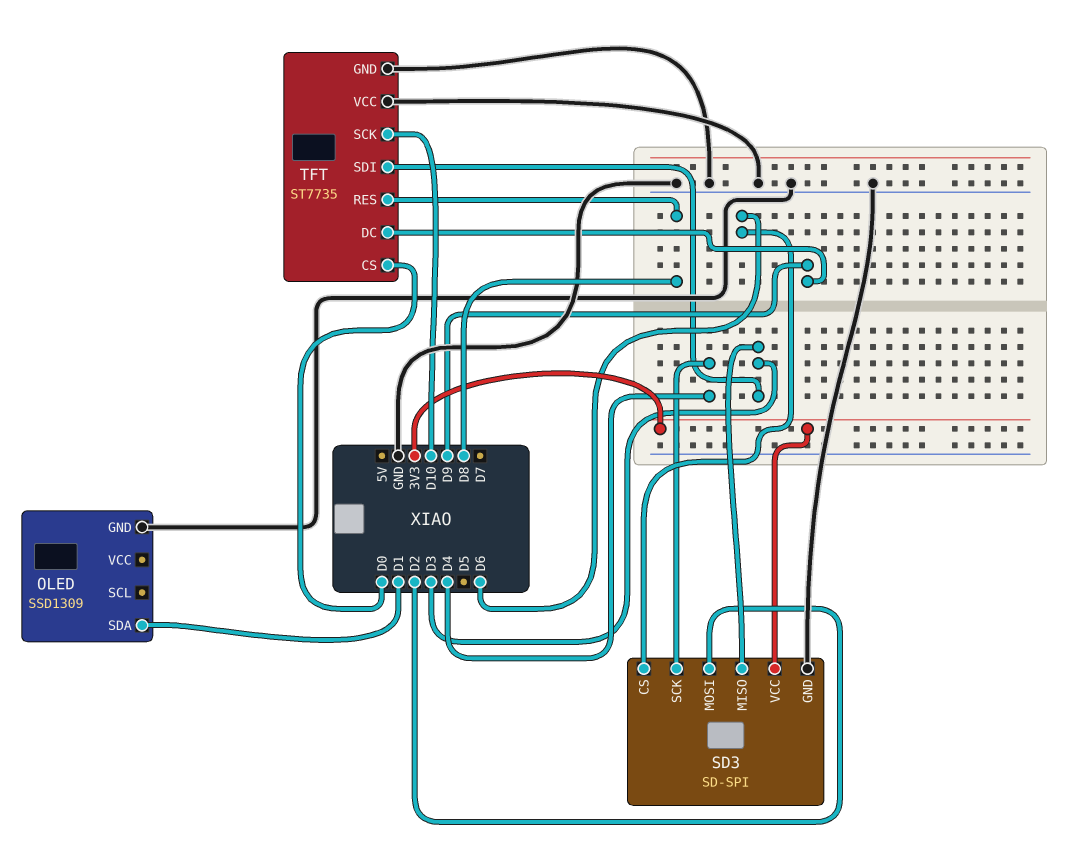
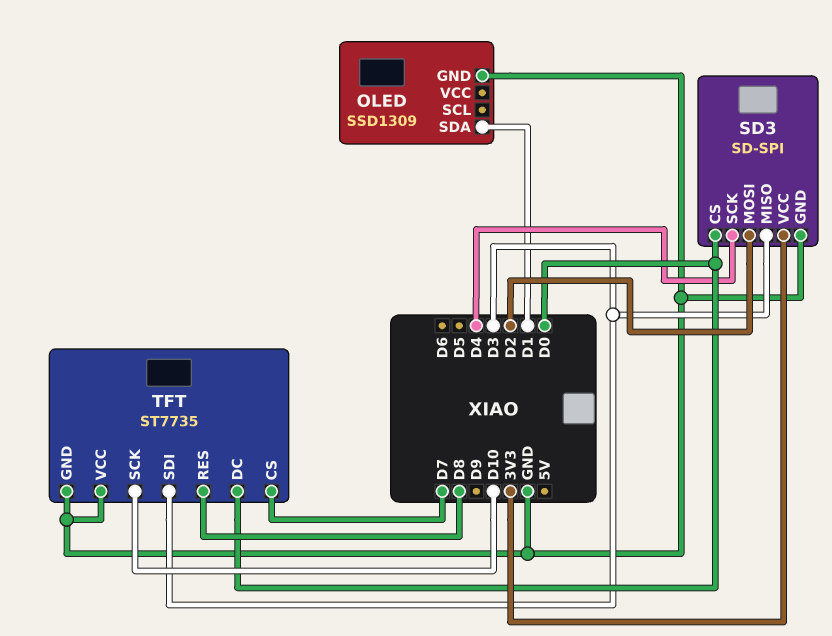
SD3 pin CS: D6 -> D0
TFT pin CS: D0 -> D7
TFT pin DC: D9 -> D0

